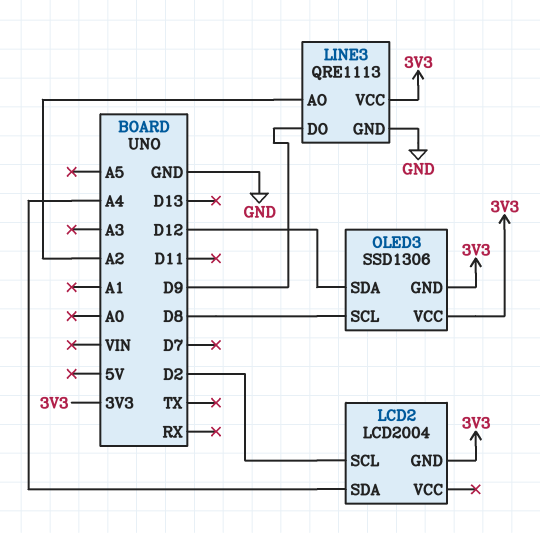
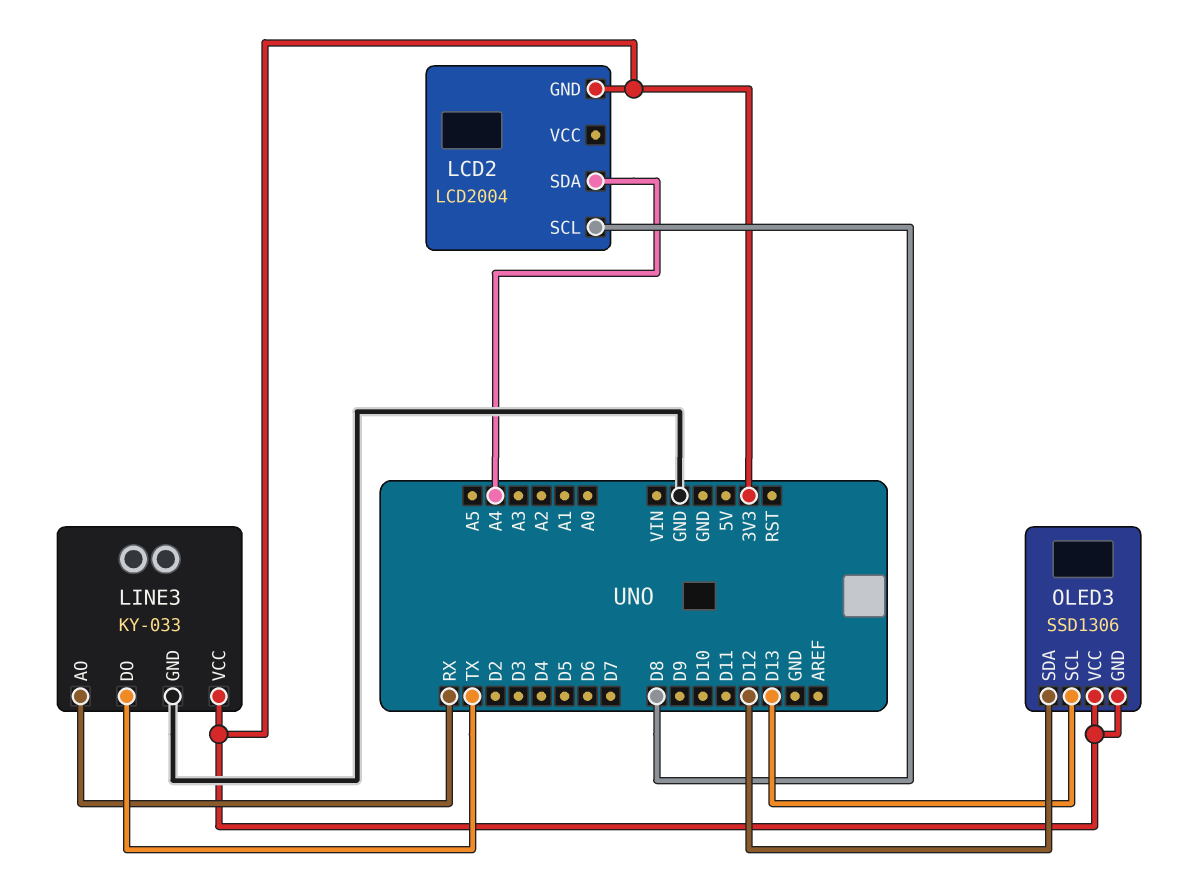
LCD2 pin SCL: D2 -> D8
LINE3: QRE1113 -> KY-033
LINE3 pin AO: A2 -> RX
LINE3 pin DO: D9 -> TX
OLED3 pin SCL: D8 -> D13

